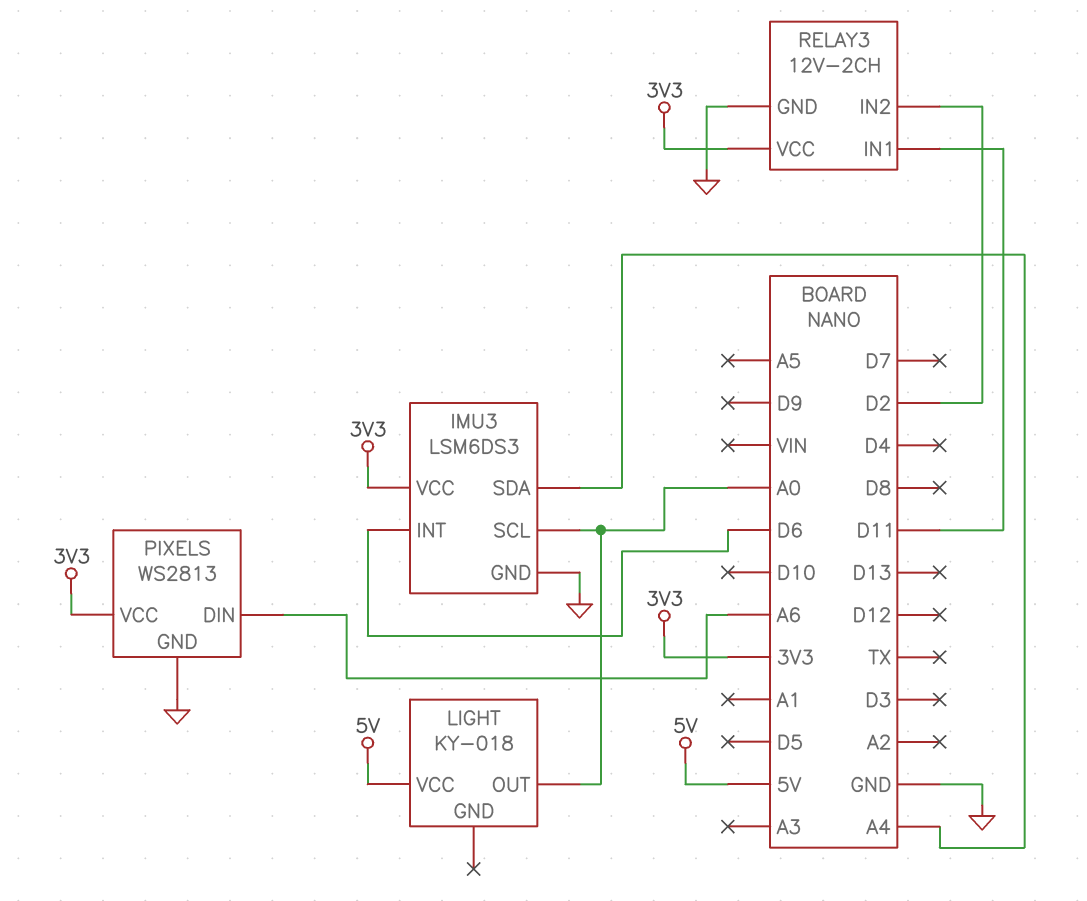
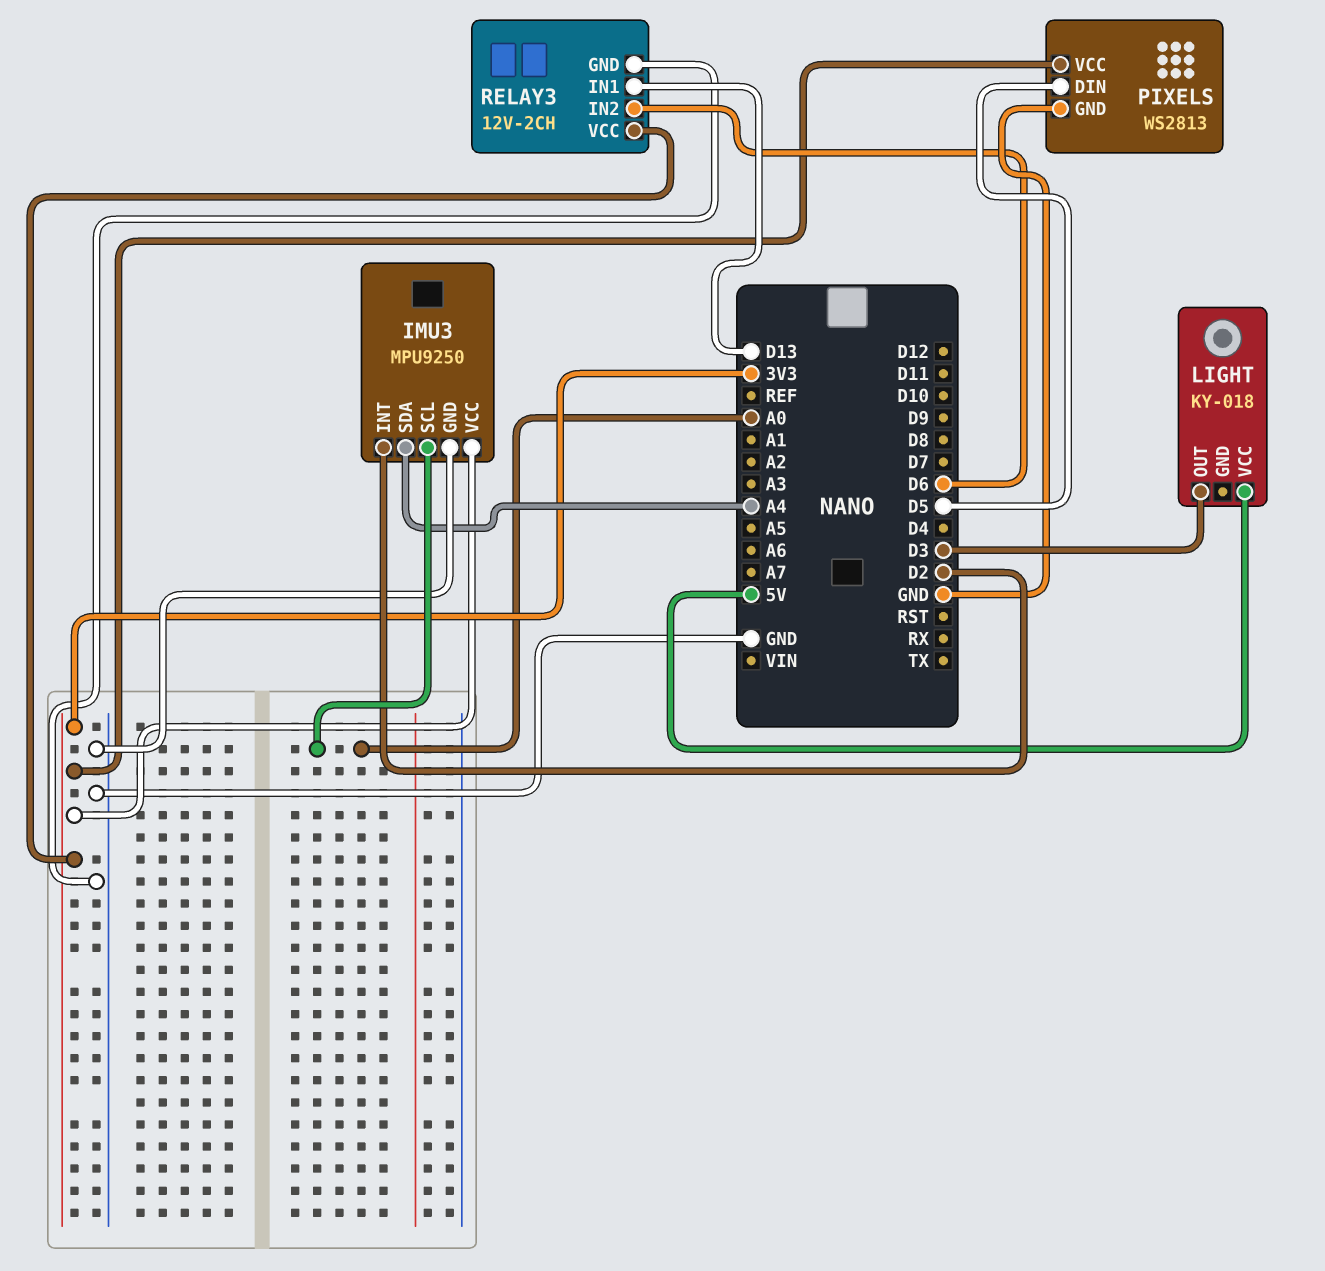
IMU3: LSM6DS3 -> MPU9250
IMU3 pin INT: D6 -> D2
LIGHT pin OUT: A0 -> D3
PIXELS pin DIN: A6 -> D5
RELAY3 pin IN1: D11 -> D13
RELAY3 pin IN2: D2 -> D6

